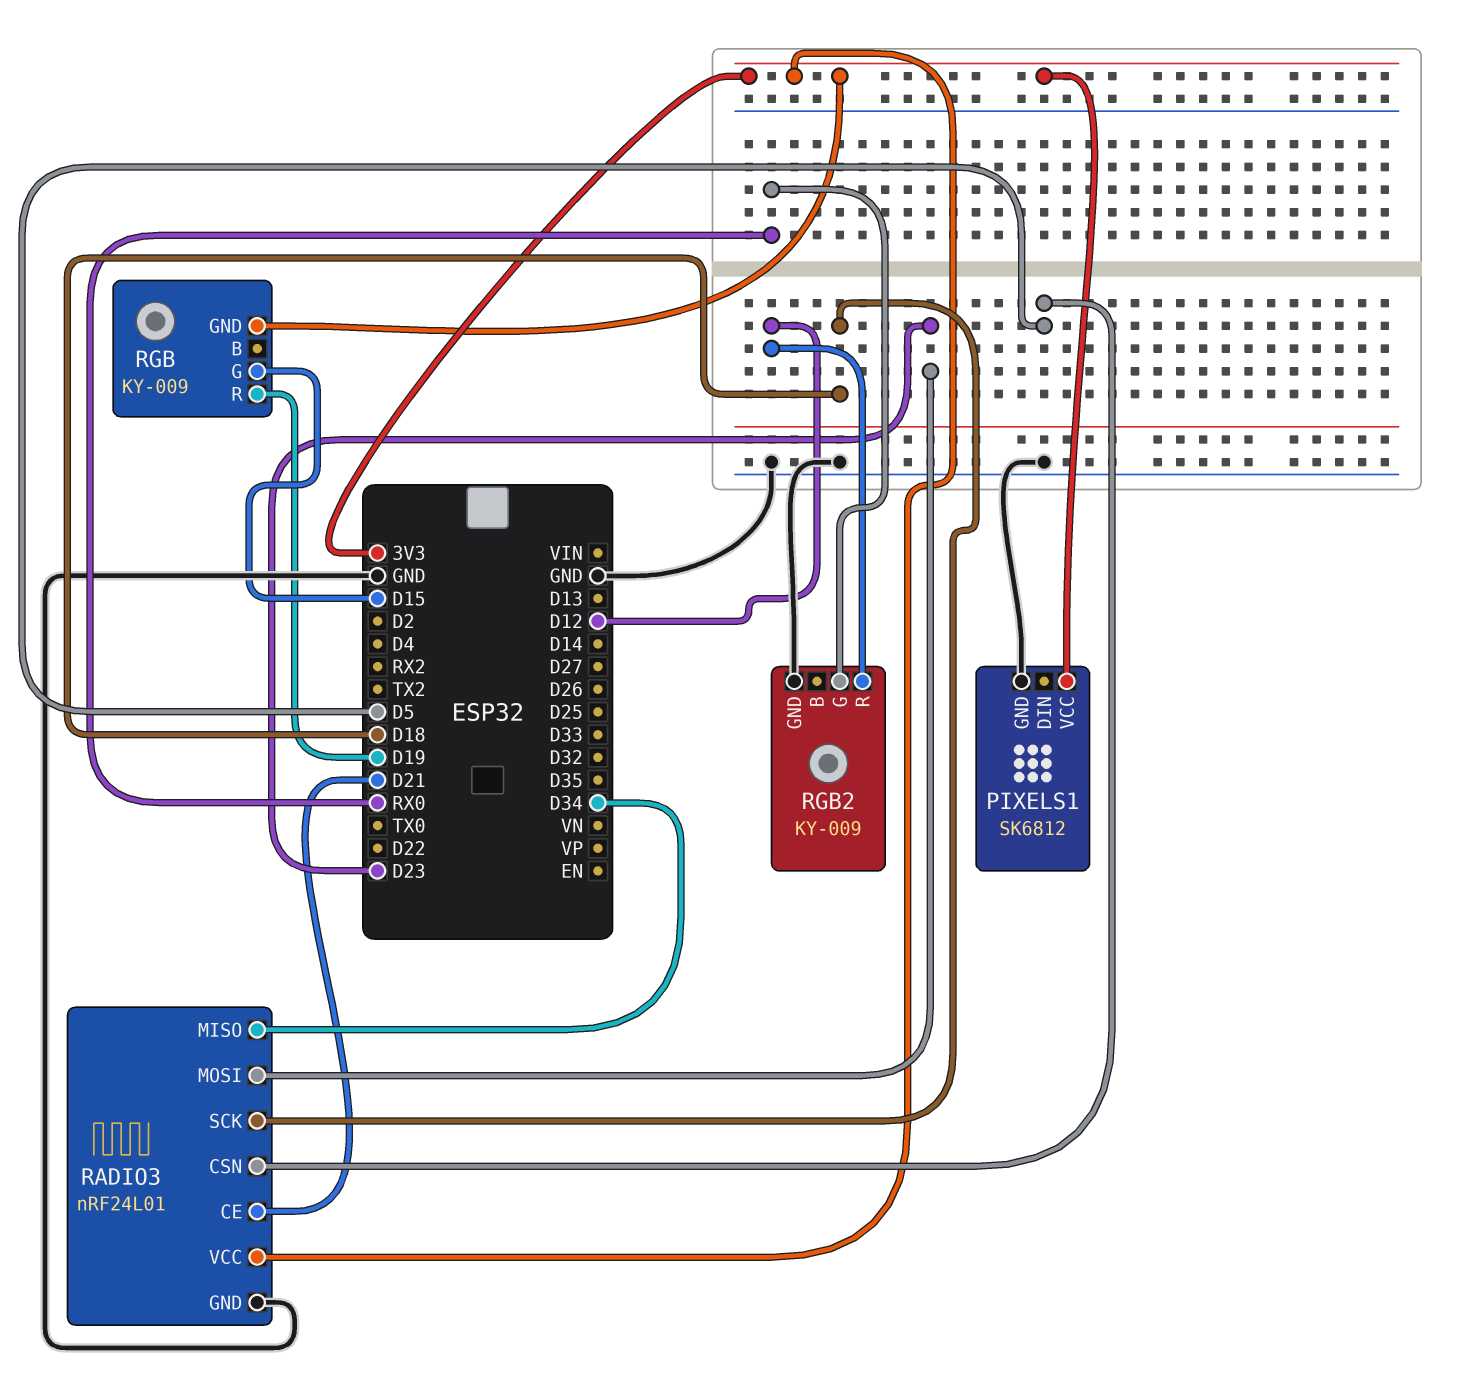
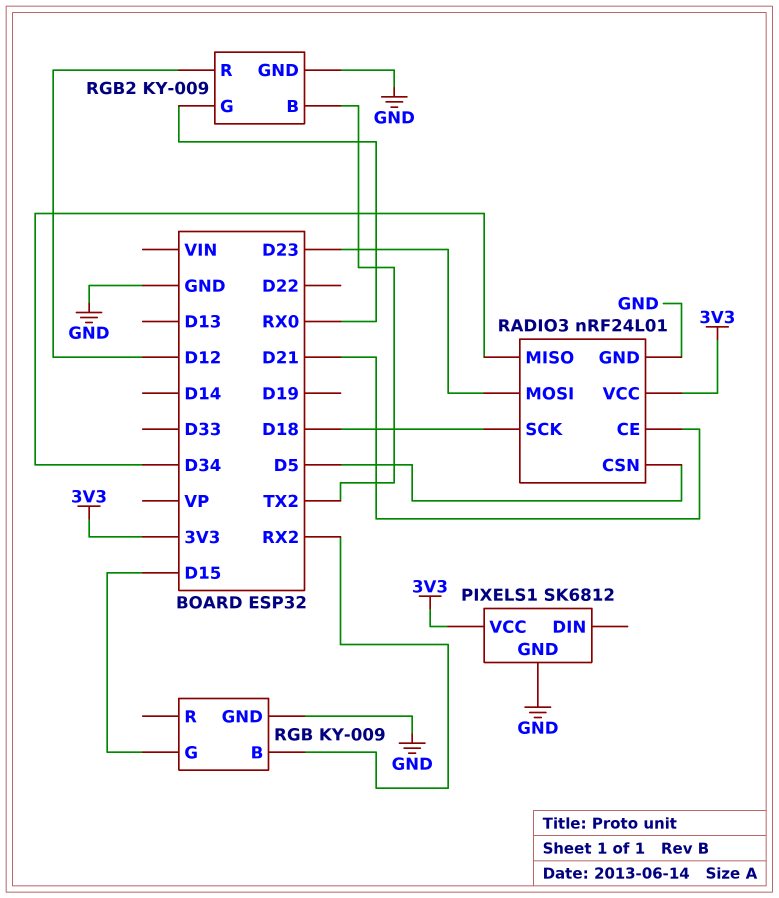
RGB pin B: none -> RX2
RGB pin GND: 3V3 -> GND
RGB pin R: D19 -> none
RGB2 pin B: none -> TX2

